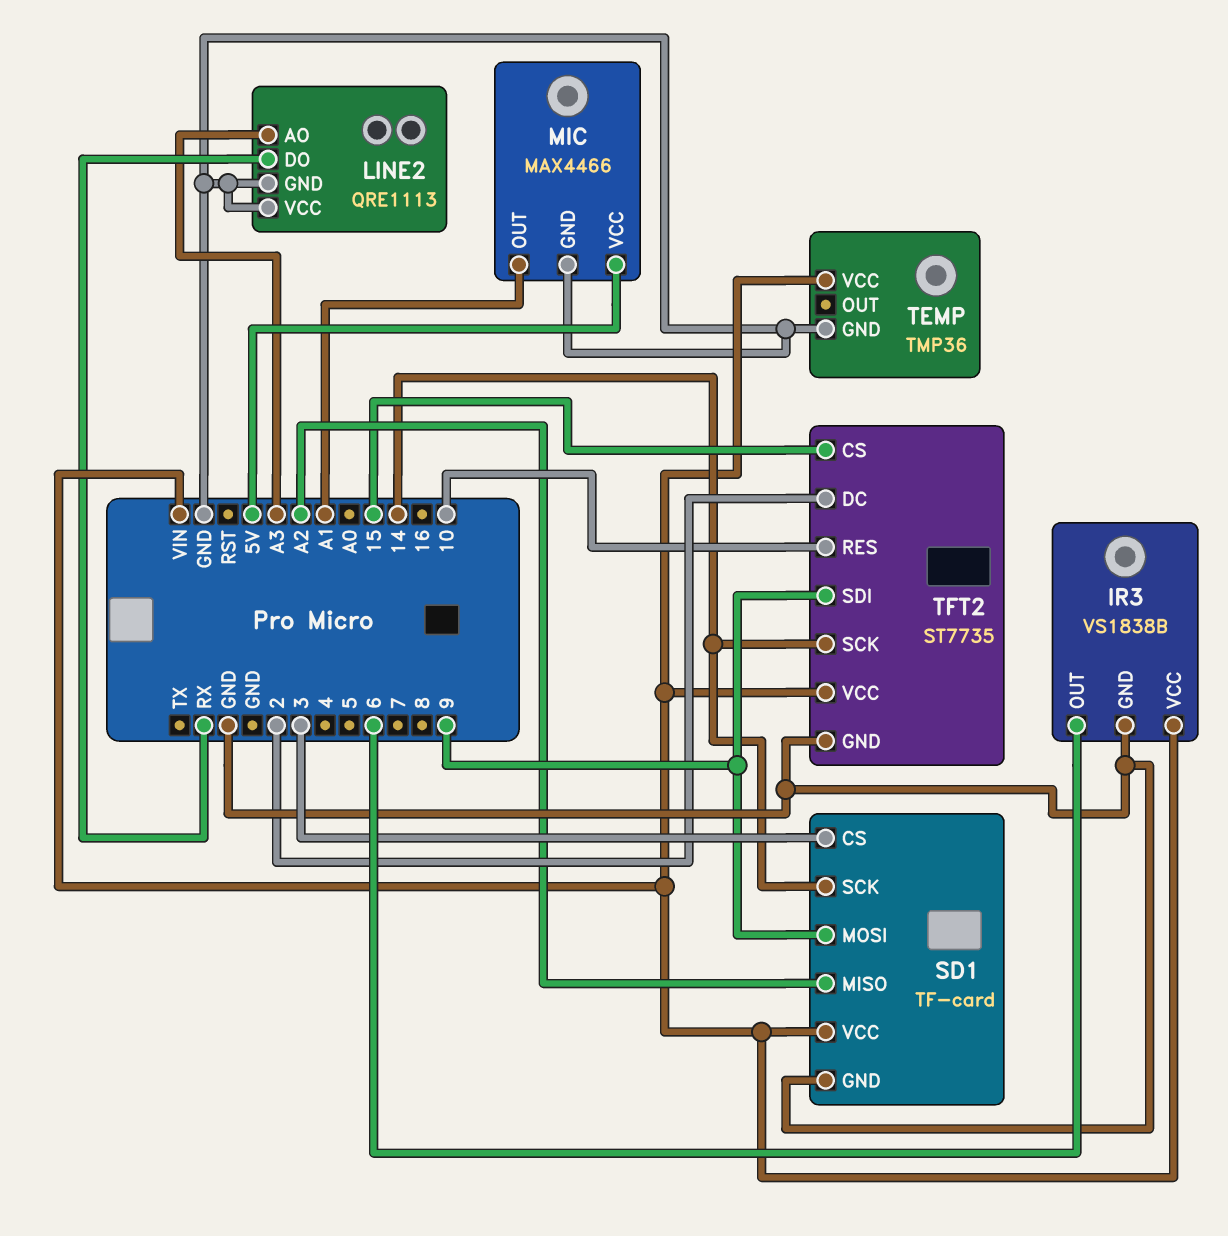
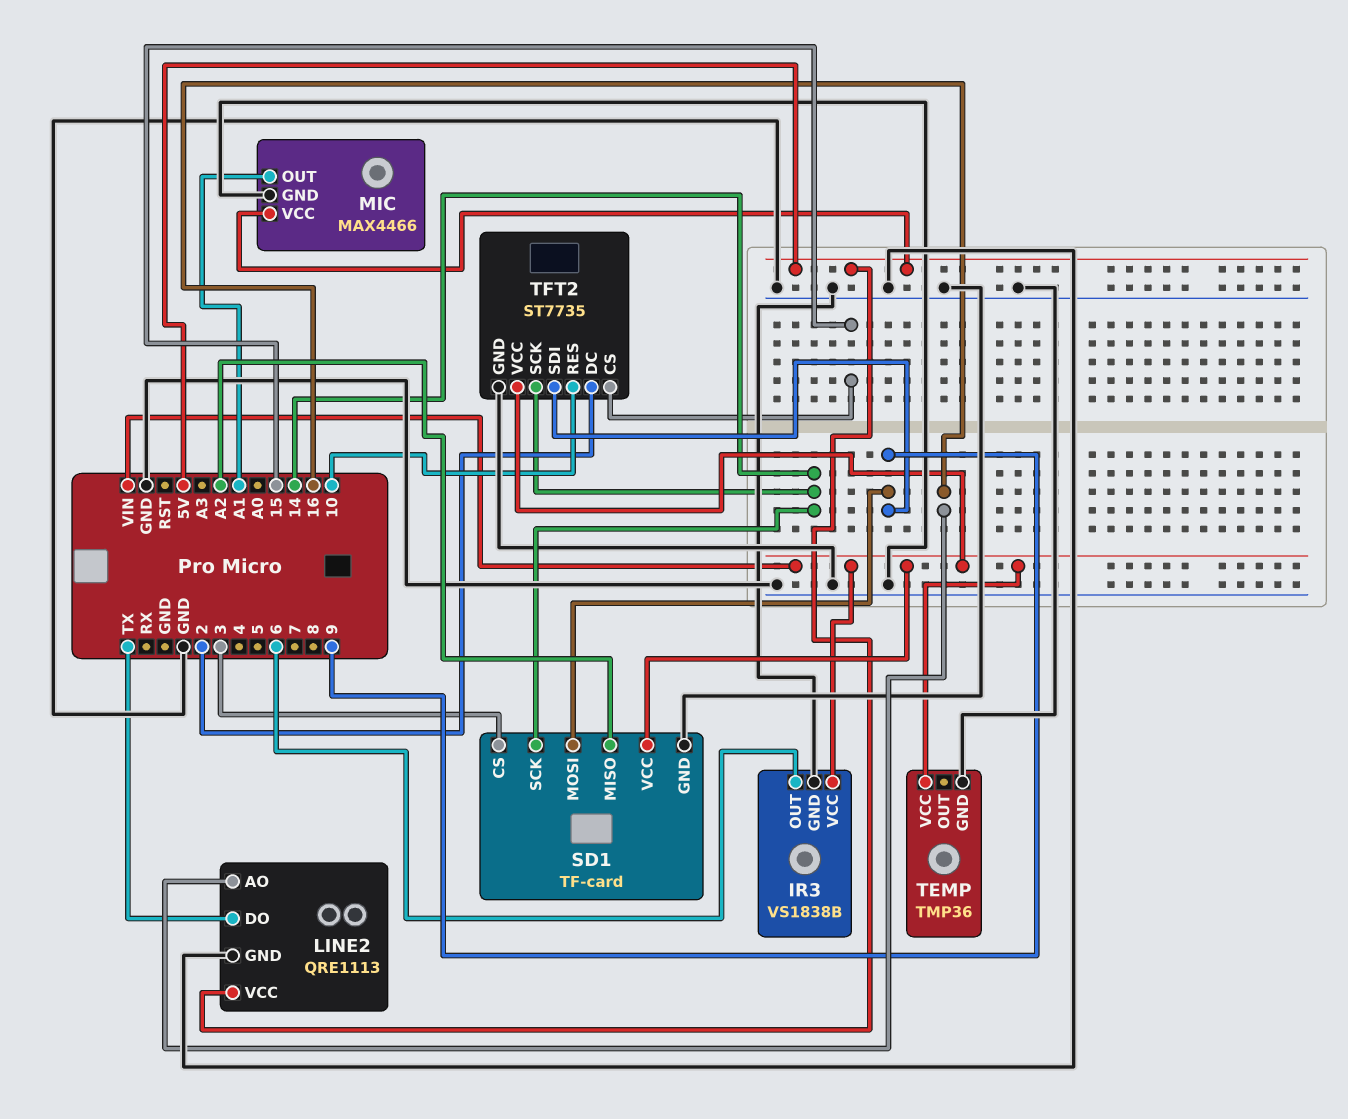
LINE2 pin AO: A3 -> 16
LINE2 pin DO: RX -> TX
LINE2 pin VCC: GND -> 5V

